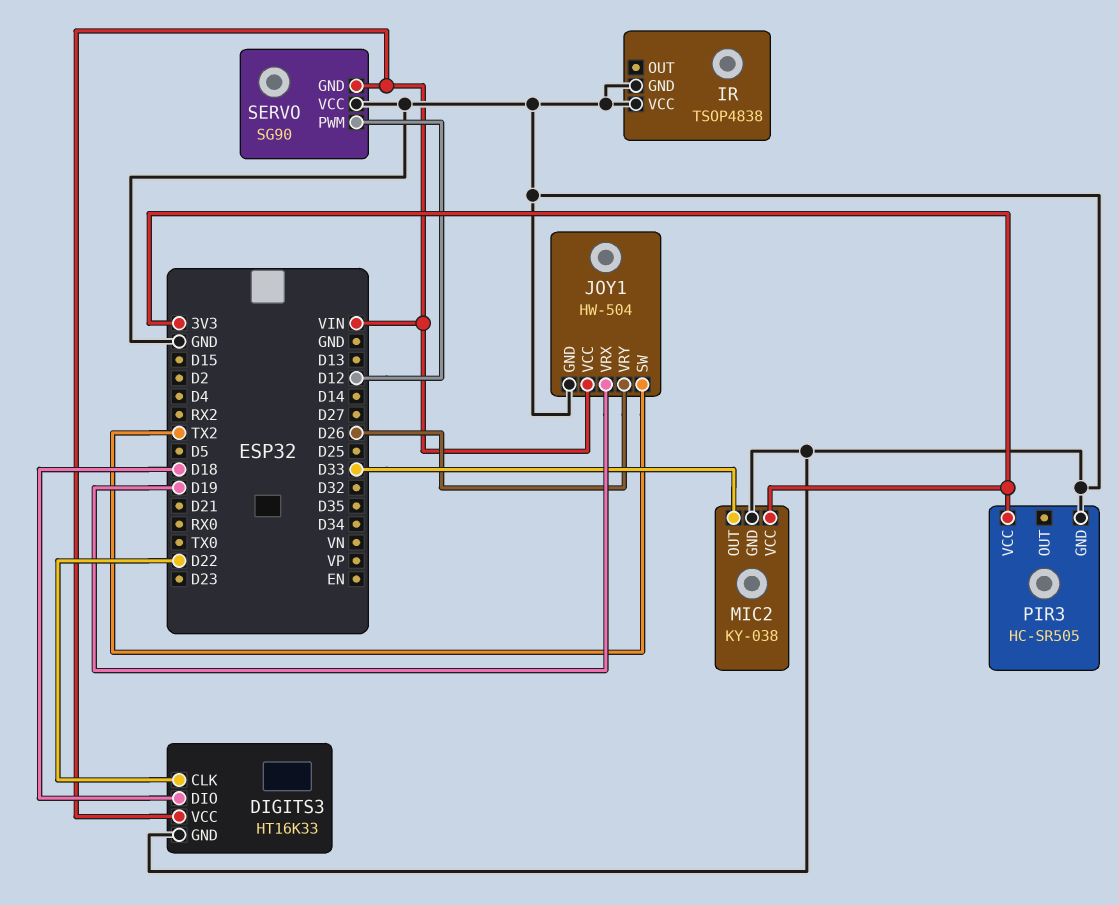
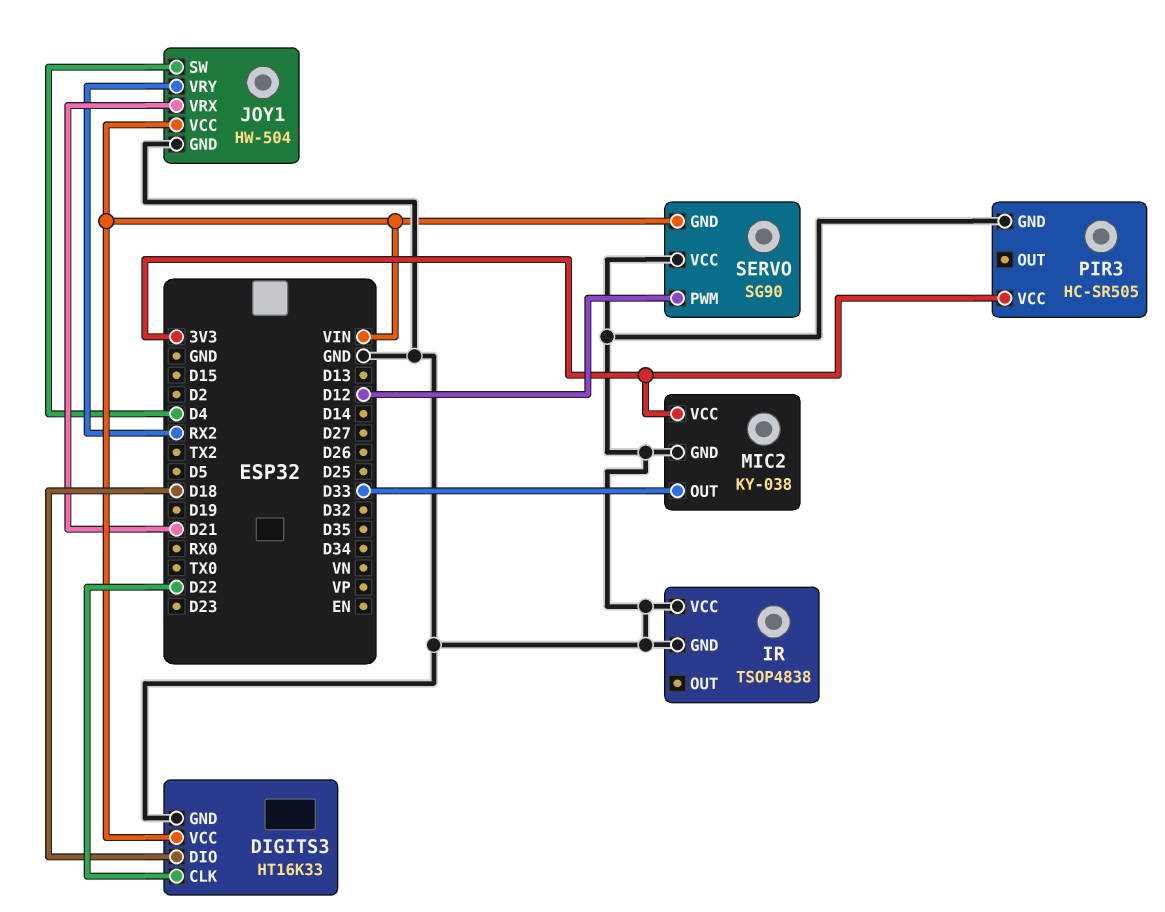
JOY1 pin SW: TX2 -> D4
JOY1 pin VRX: D19 -> D21
JOY1 pin VRY: D26 -> RX2

